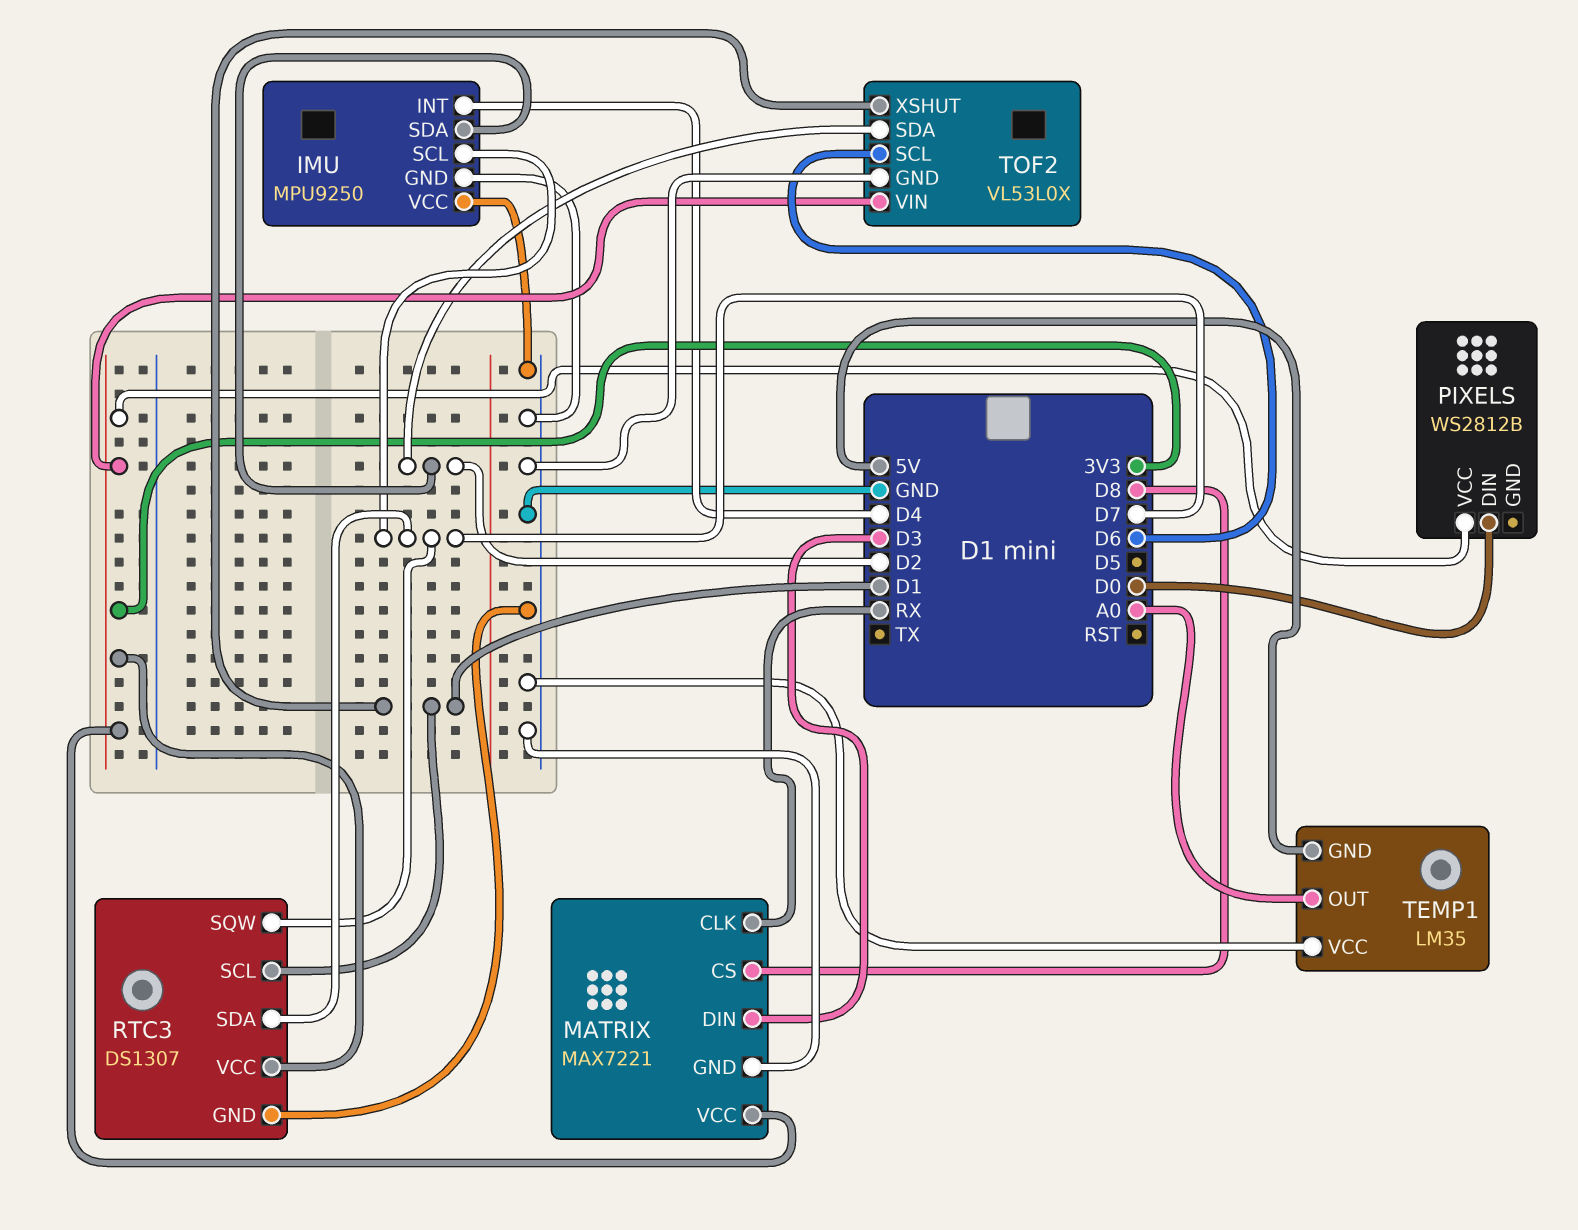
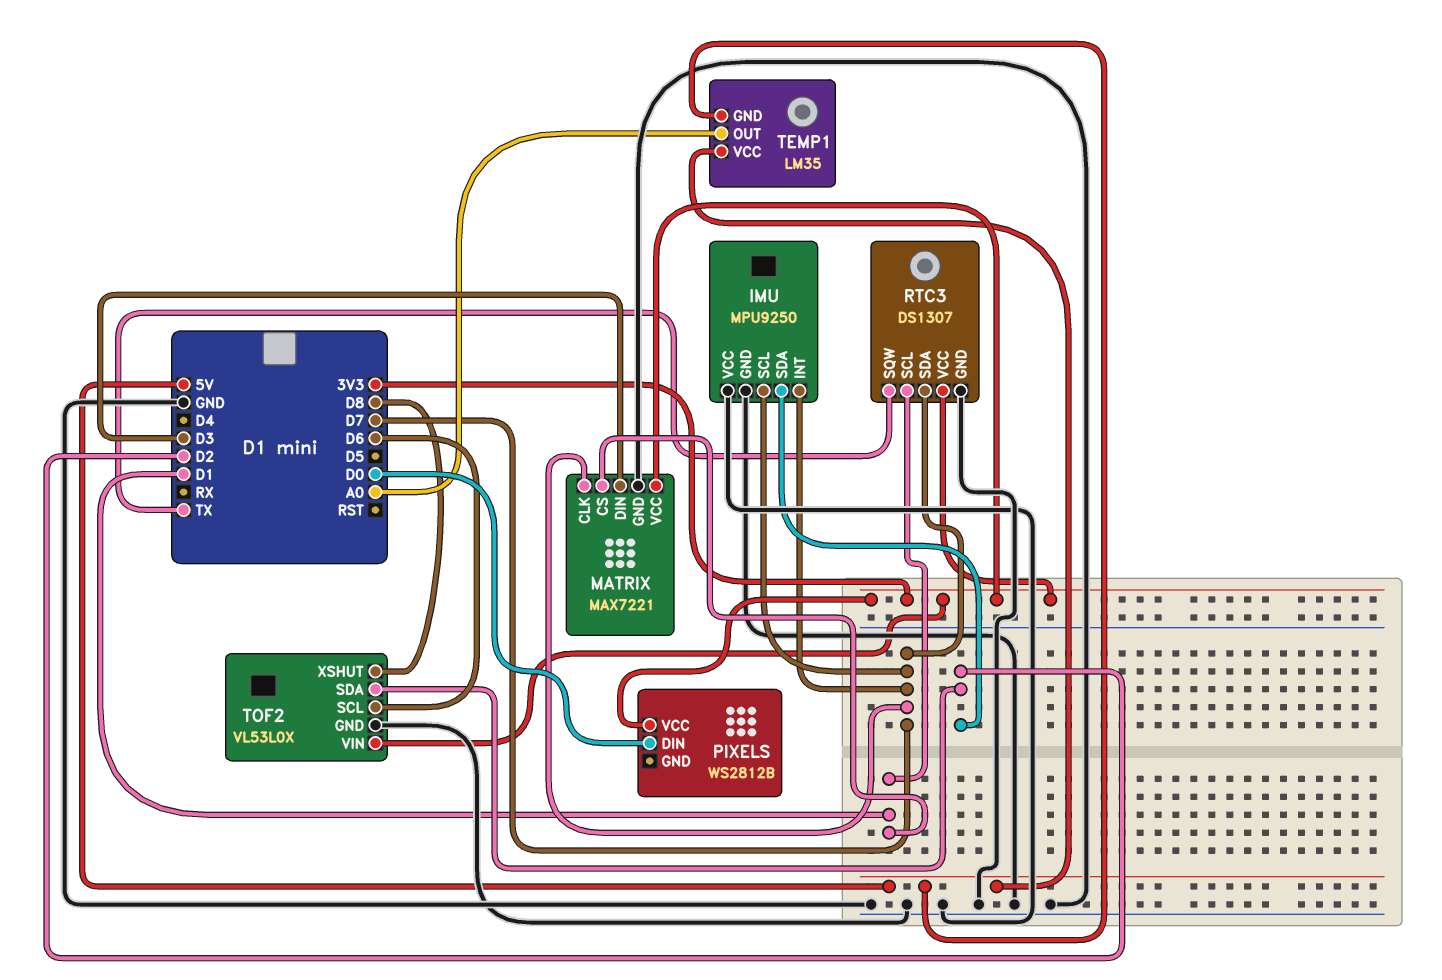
IMU pin INT: D4 -> D7
MATRIX pin CLK: RX -> D7
MATRIX pin CS: D8 -> D1
RTC3 pin SQW: D7 -> TX
TEMP1 pin VCC: GND -> 5V
TOF2 pin XSHUT: D1 -> D8

